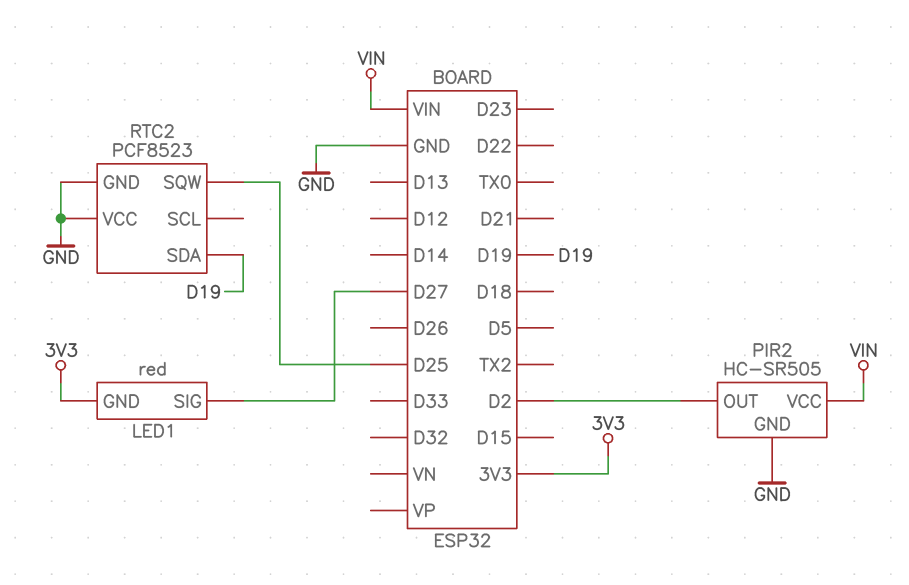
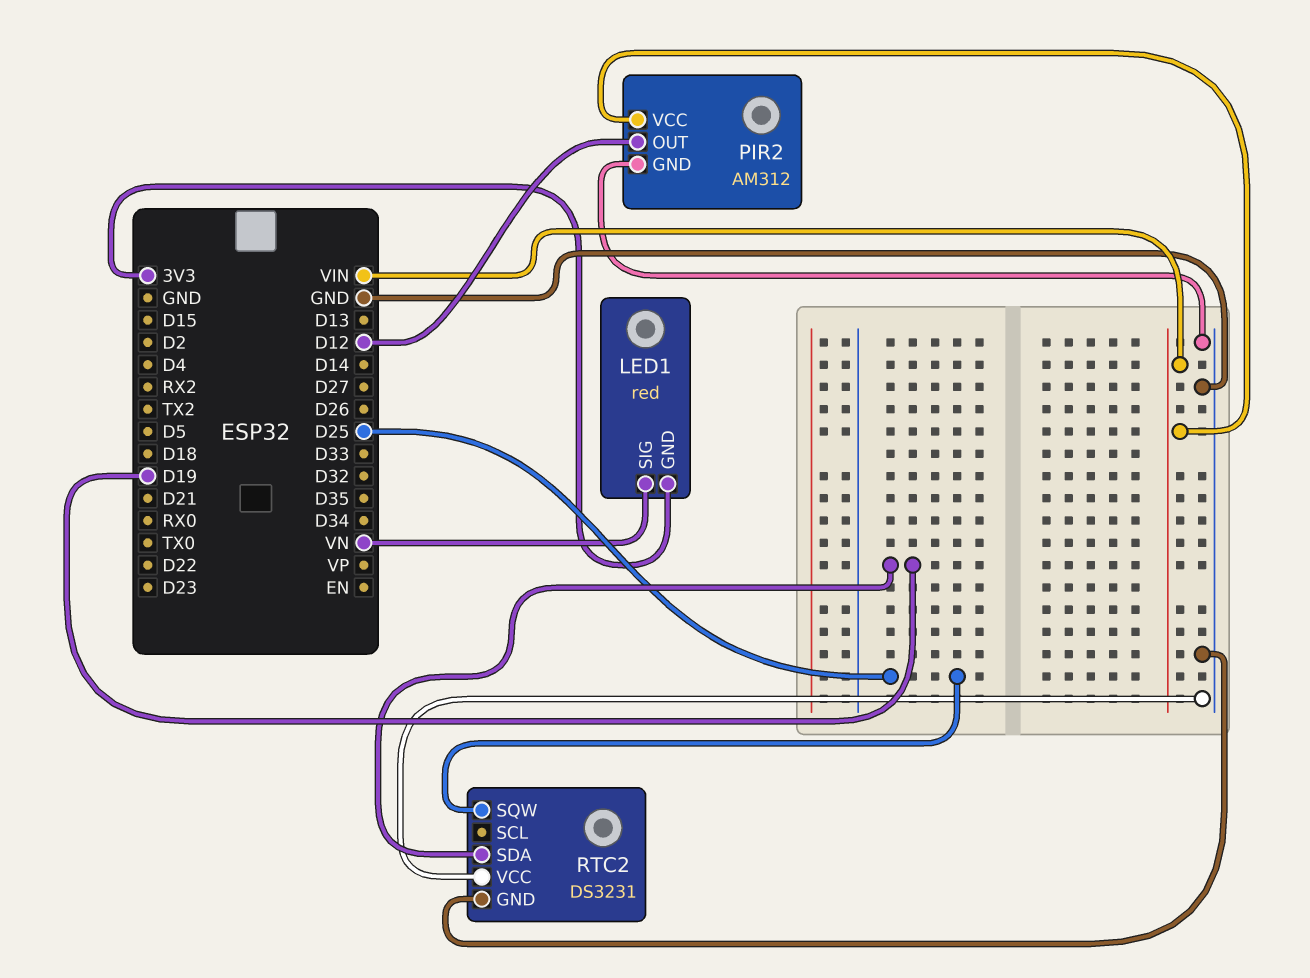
LED1 pin SIG: D27 -> VN
PIR2: HC-SR505 -> AM312
PIR2 pin OUT: D2 -> D12
RTC2: PCF8523 -> DS3231

